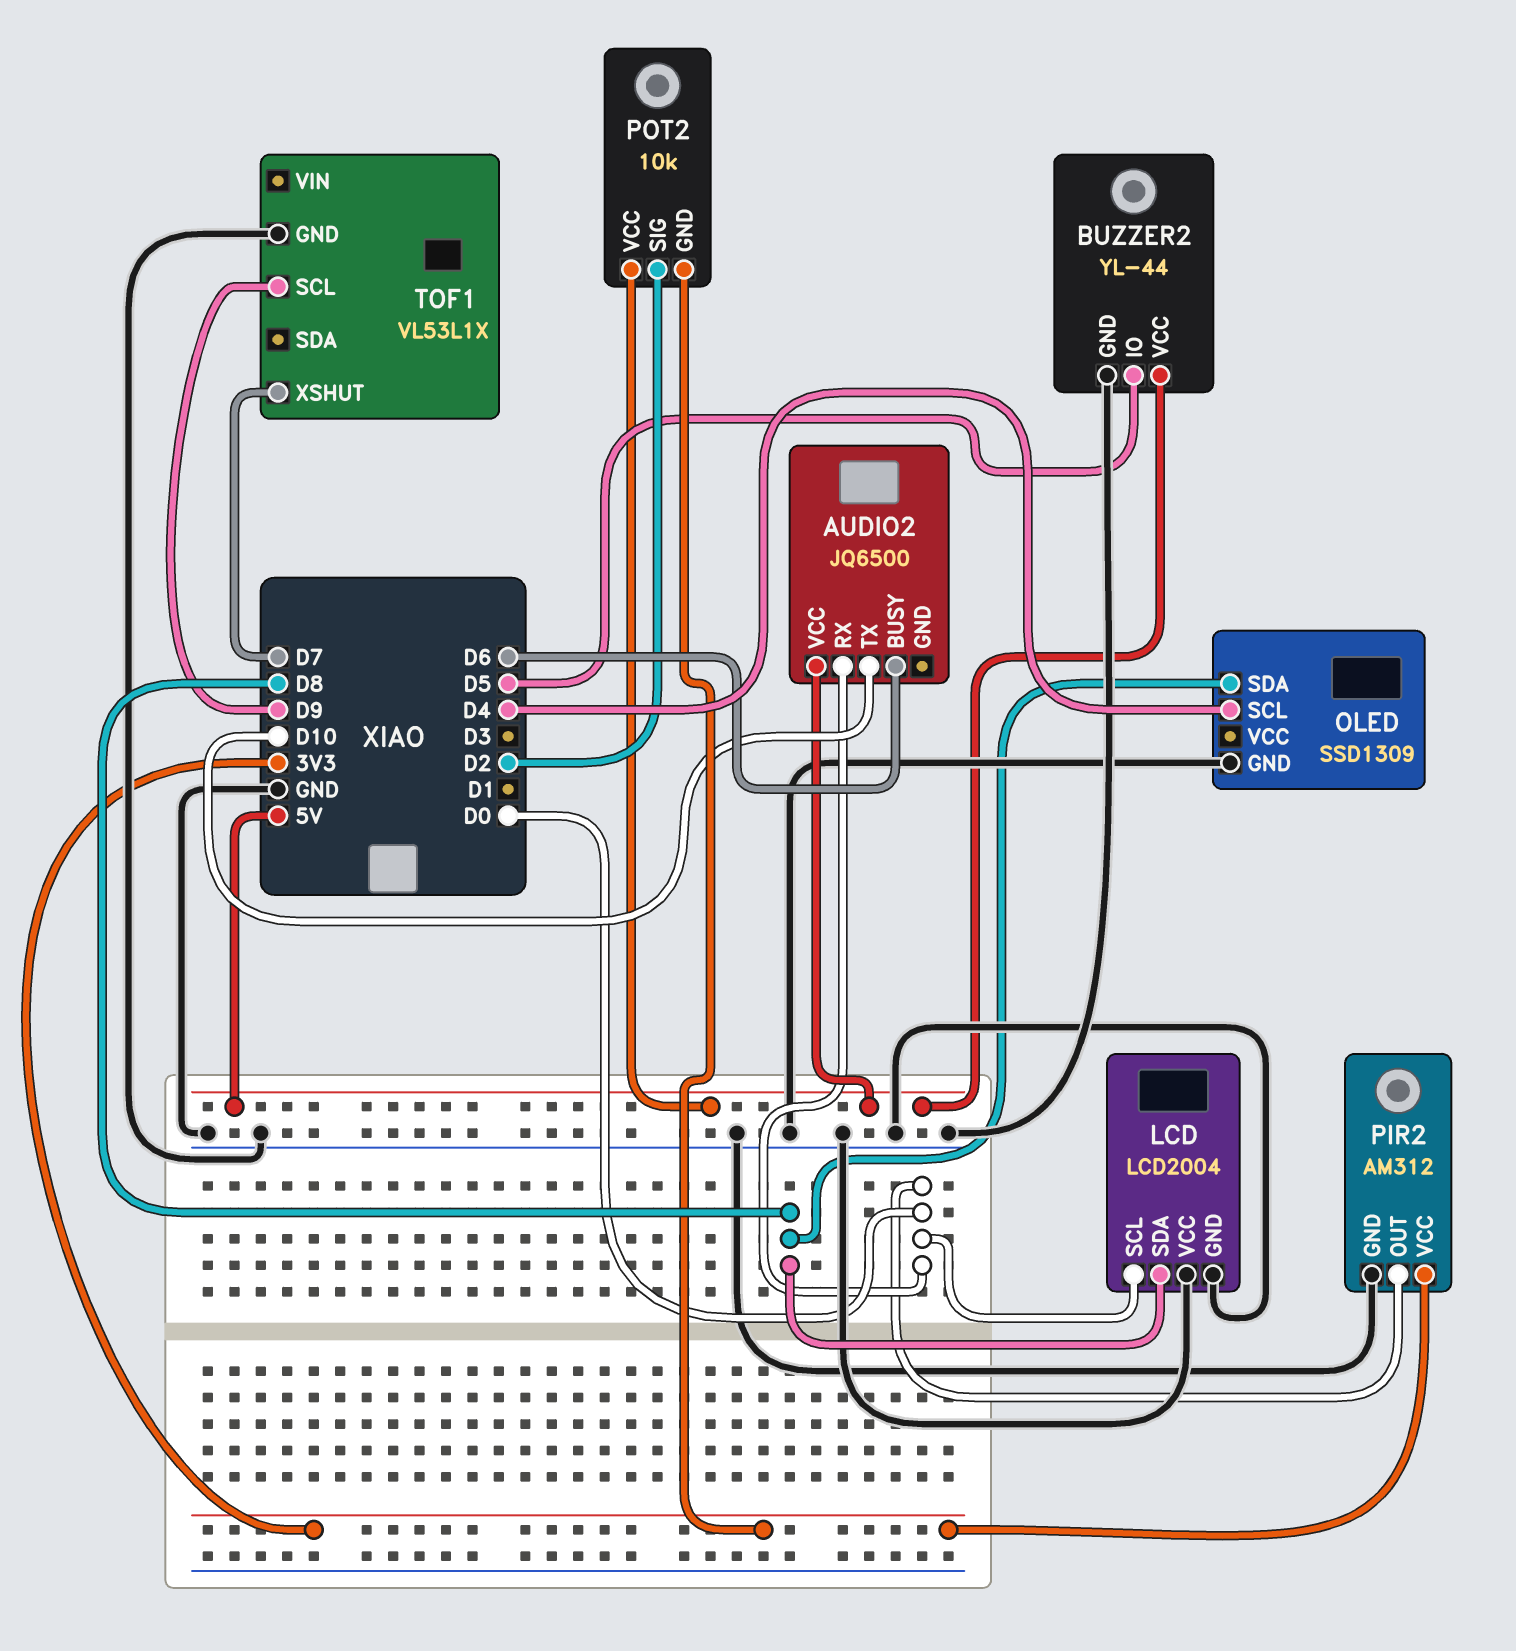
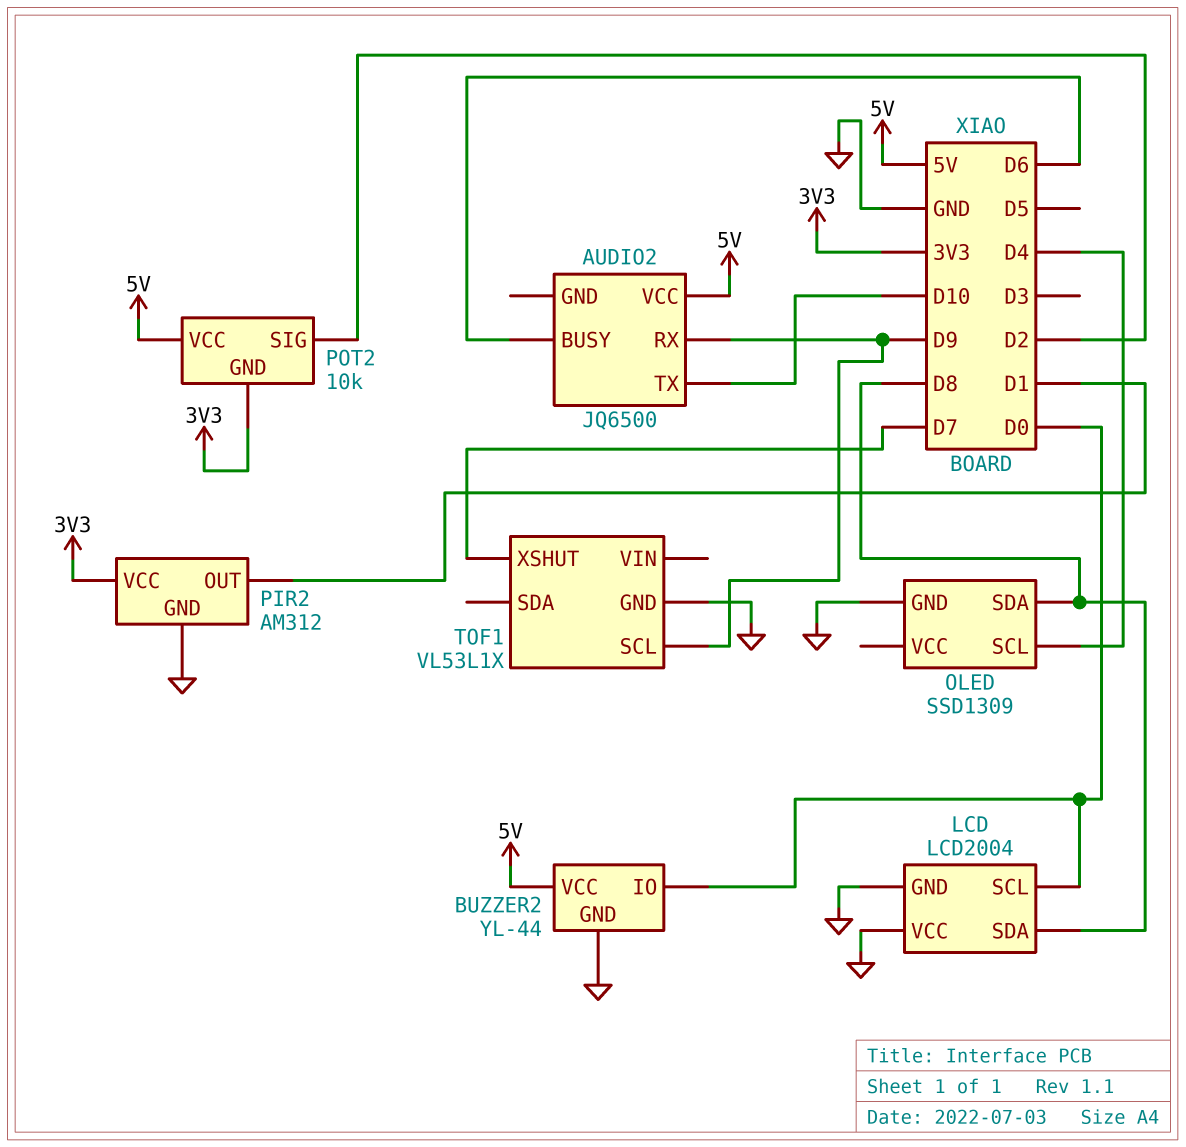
AUDIO2 pin RX: D0 -> D9
BUZZER2 pin IO: D5 -> D0
PIR2 pin OUT: D0 -> D1

